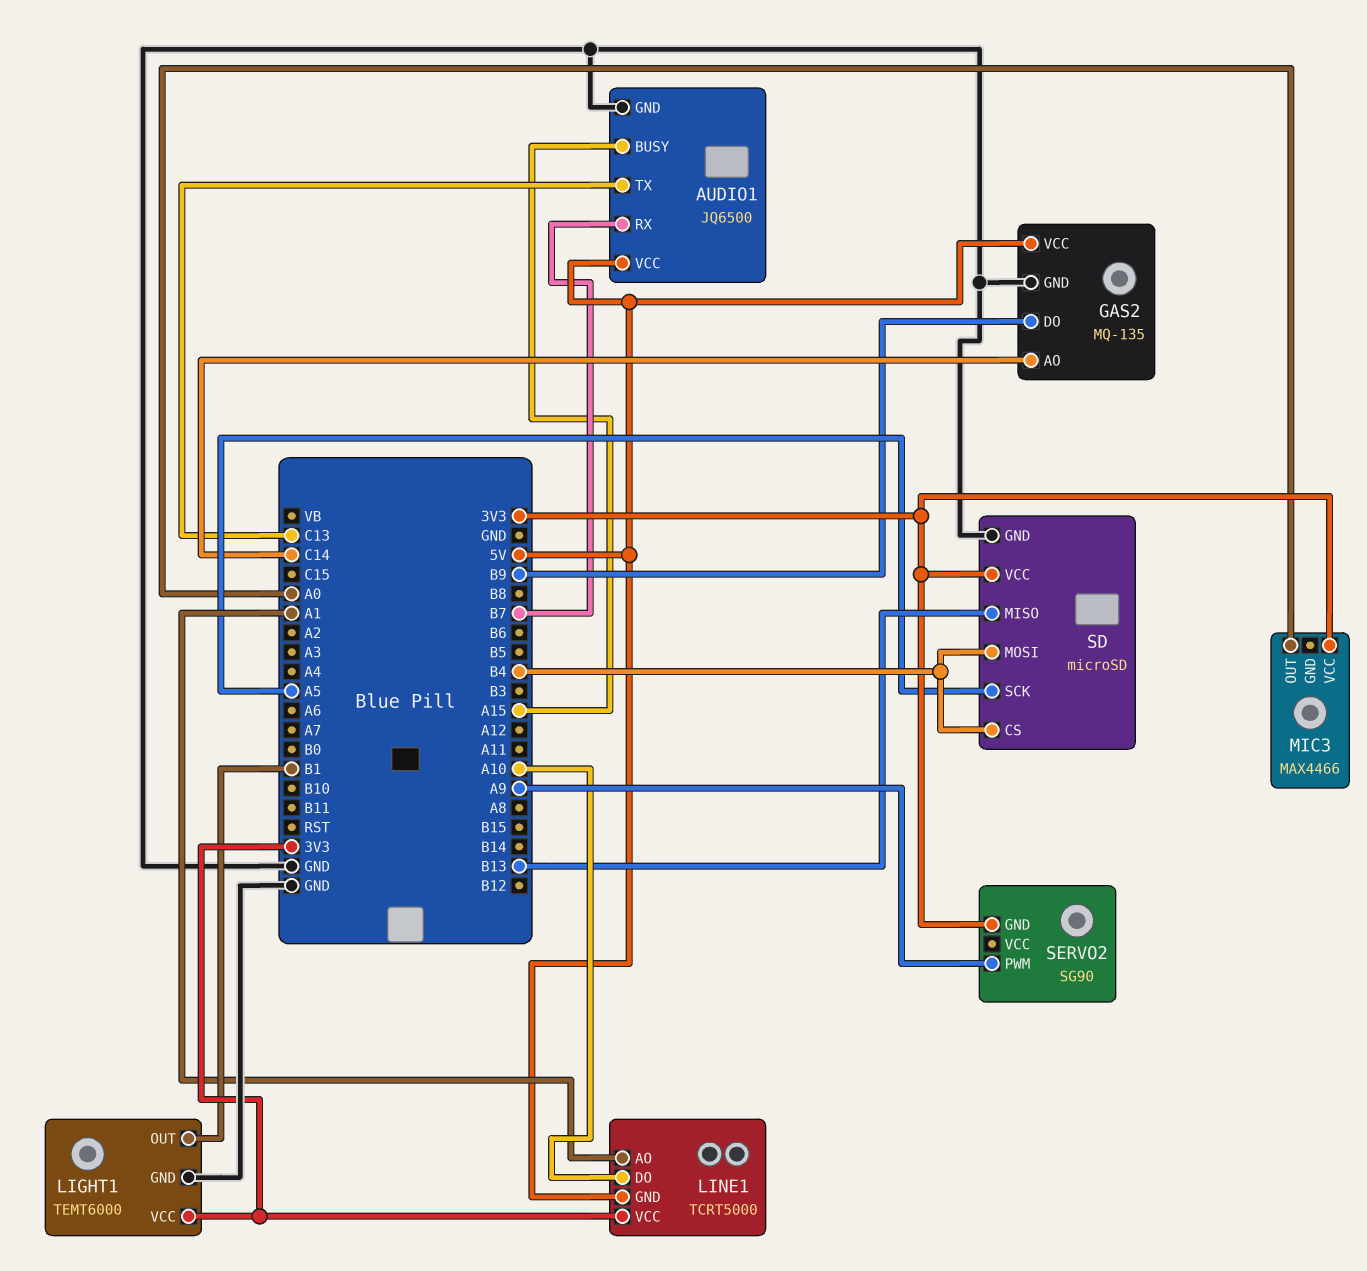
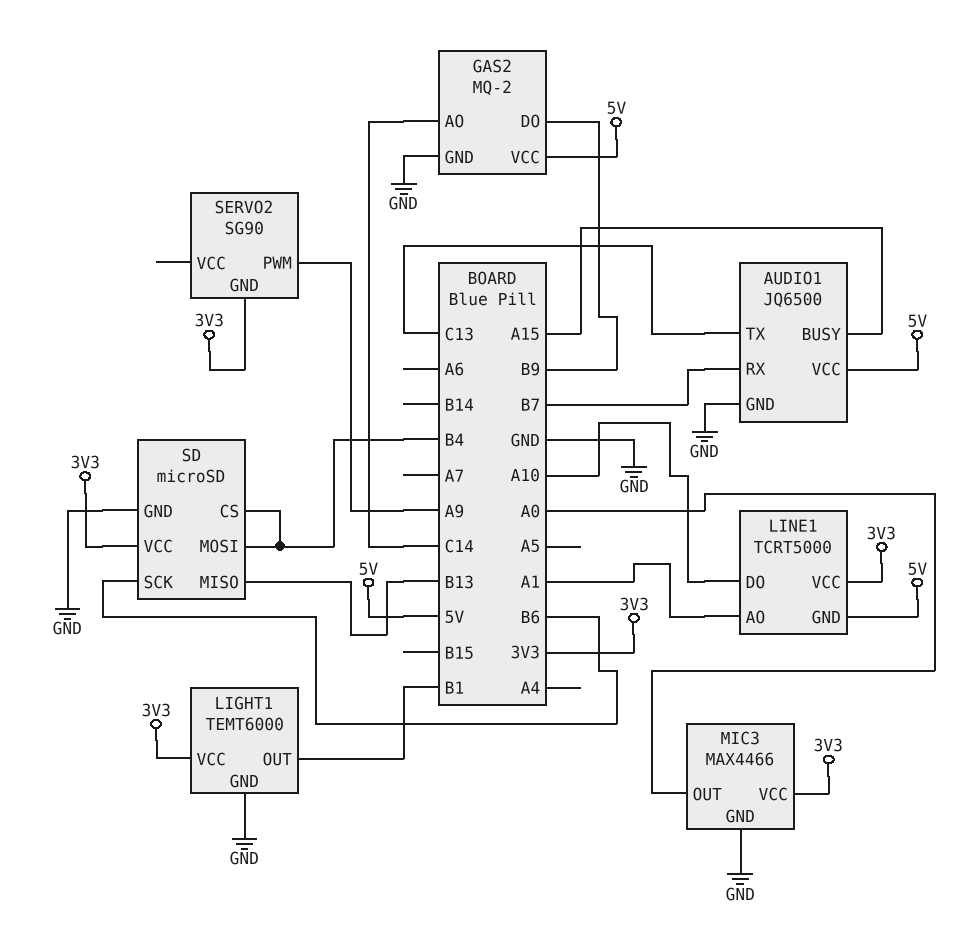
GAS2: MQ-135 -> MQ-2
MIC3 pin GND: none -> GND
SD pin SCK: A5 -> B6

